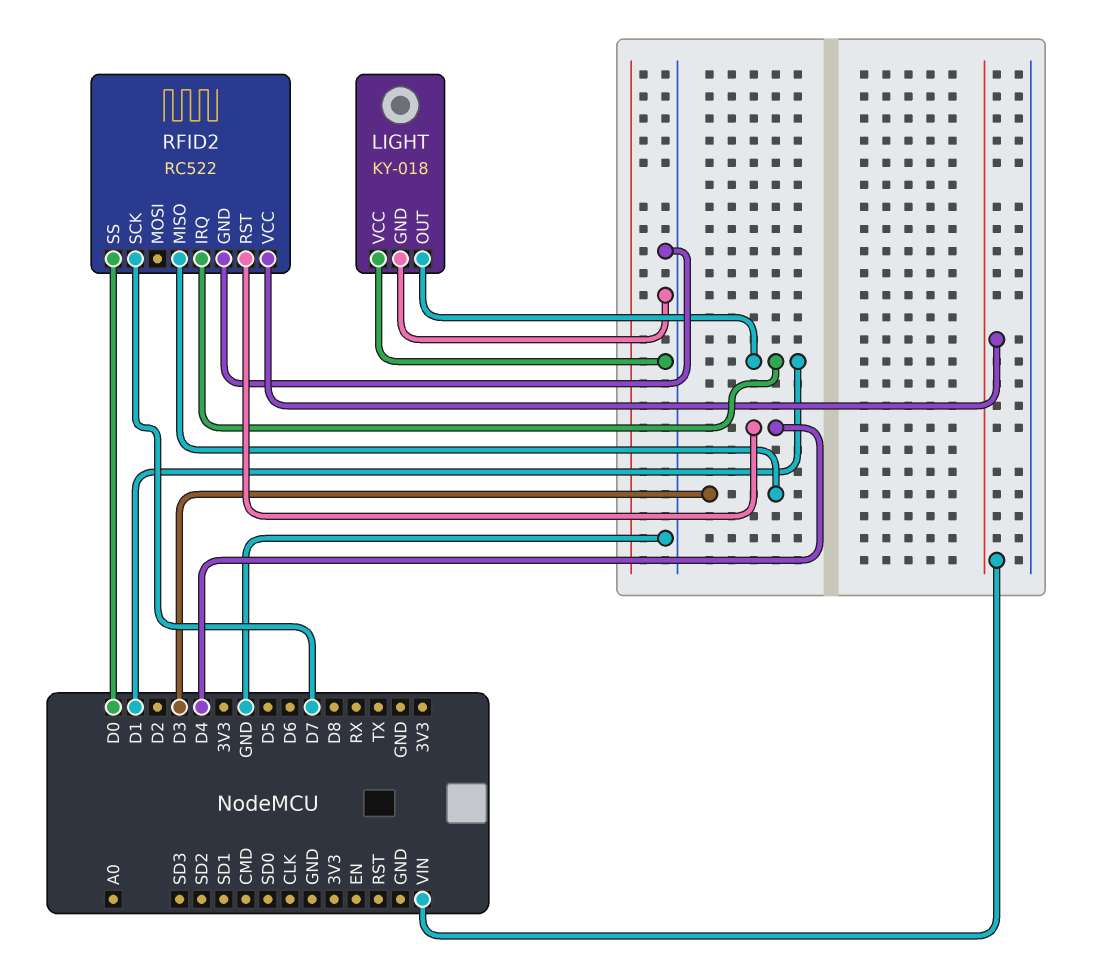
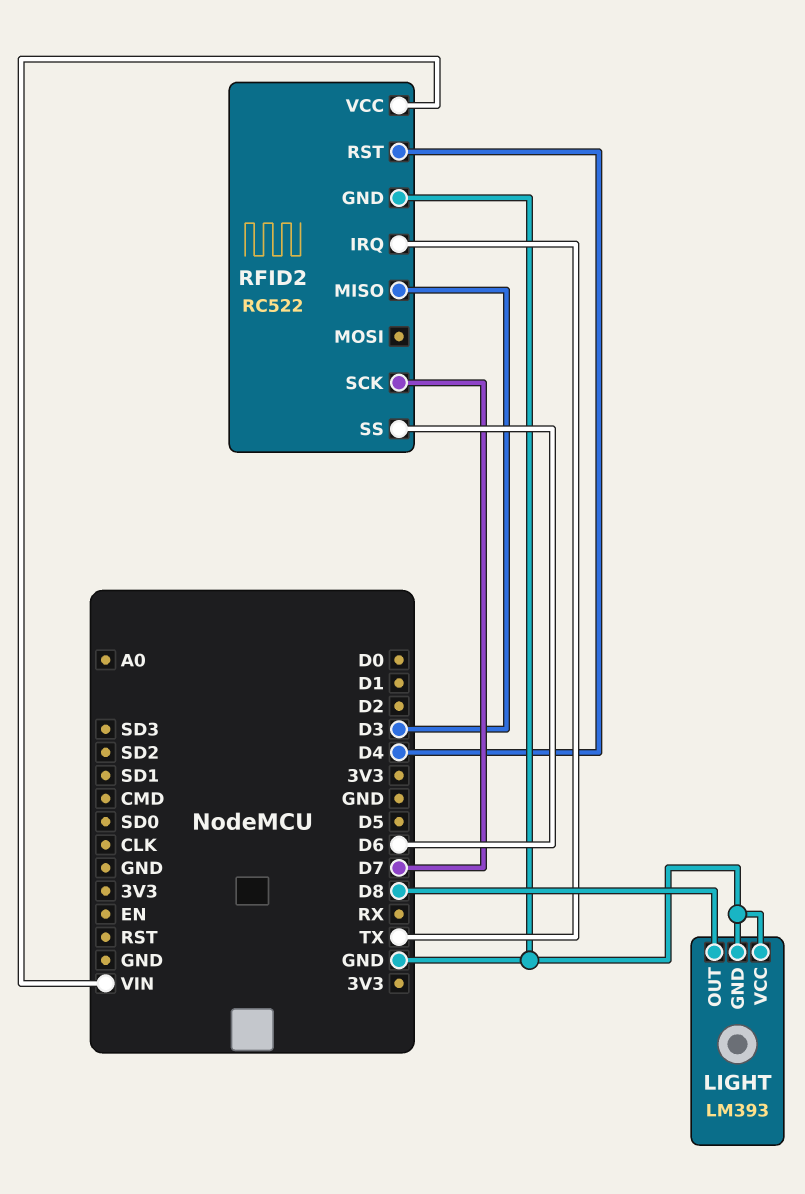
LIGHT: KY-018 -> LM393
LIGHT pin OUT: D1 -> D8
RFID2 pin IRQ: D1 -> TX
RFID2 pin SS: D0 -> D6

